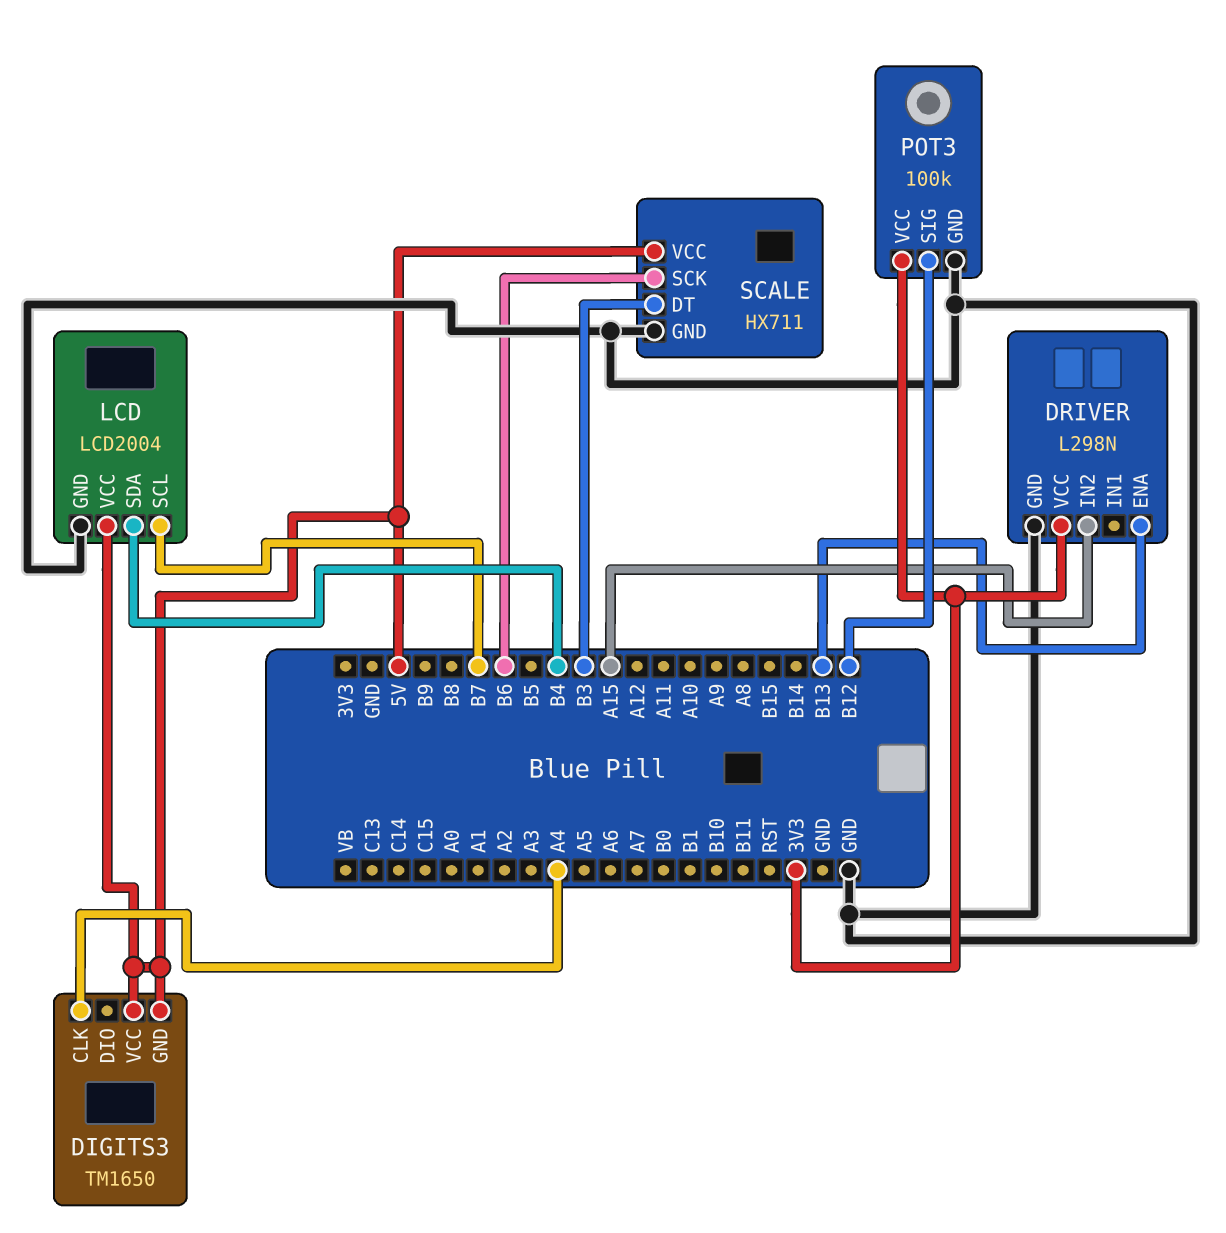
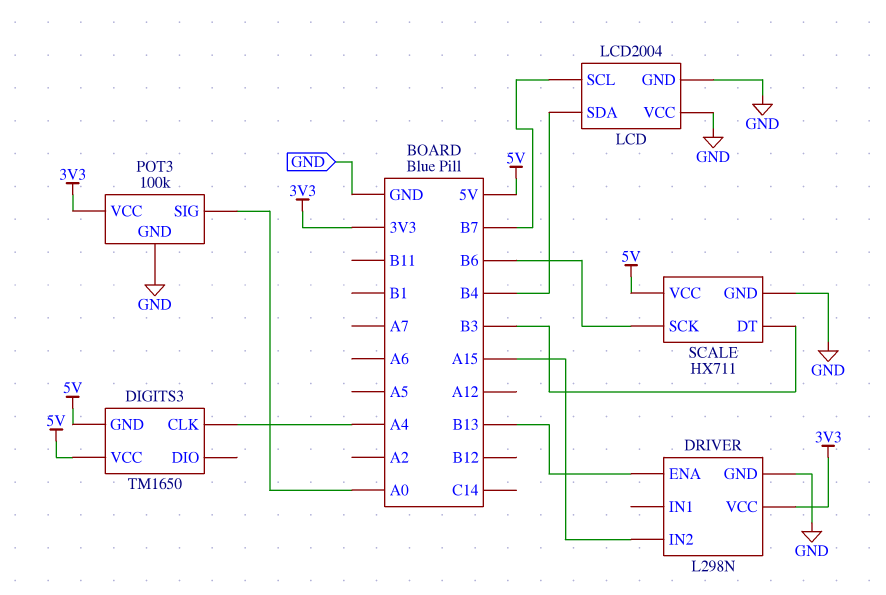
LCD pin VCC: 5V -> GND
POT3 pin SIG: B12 -> A0

